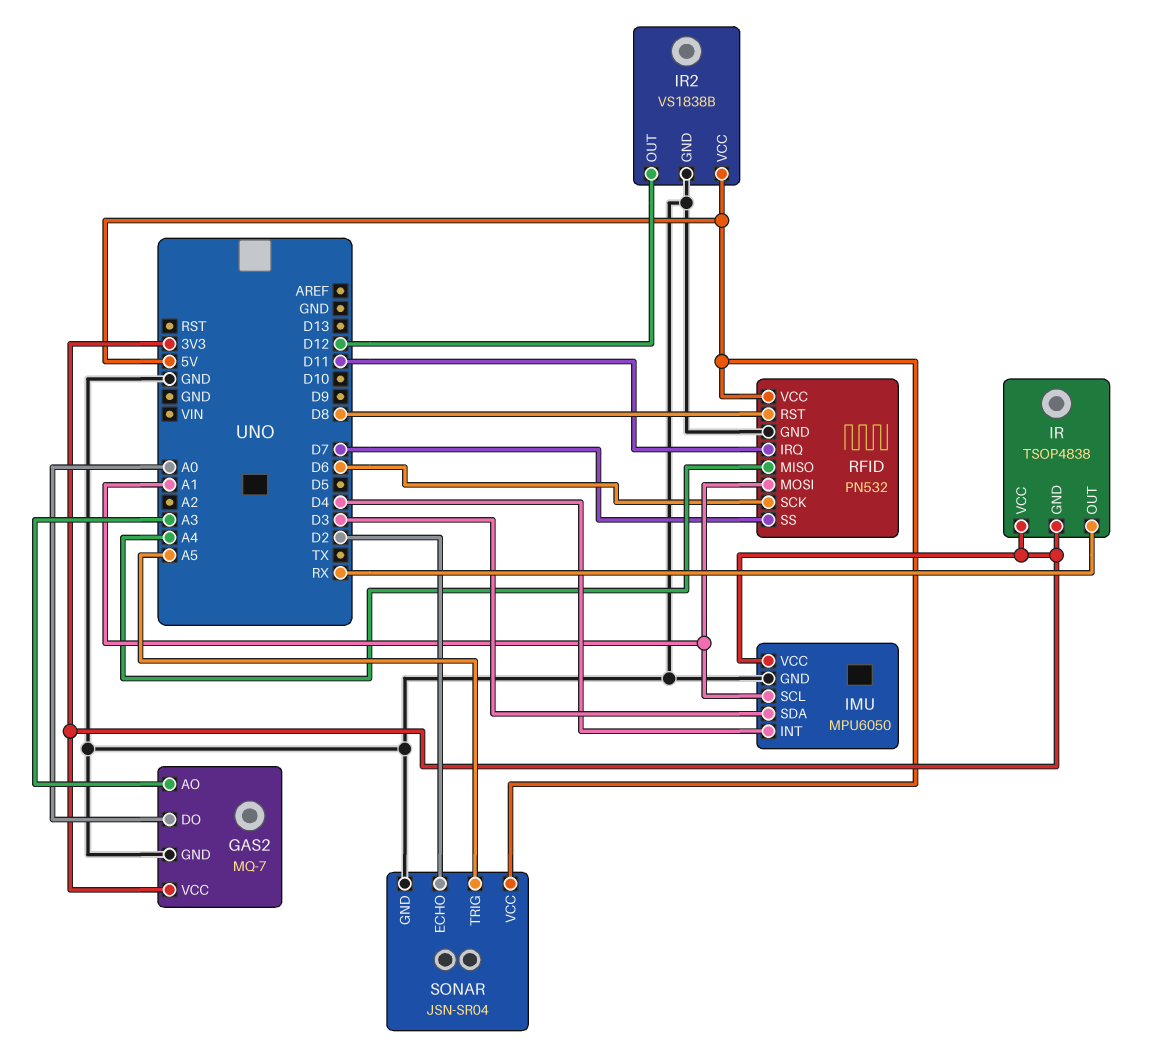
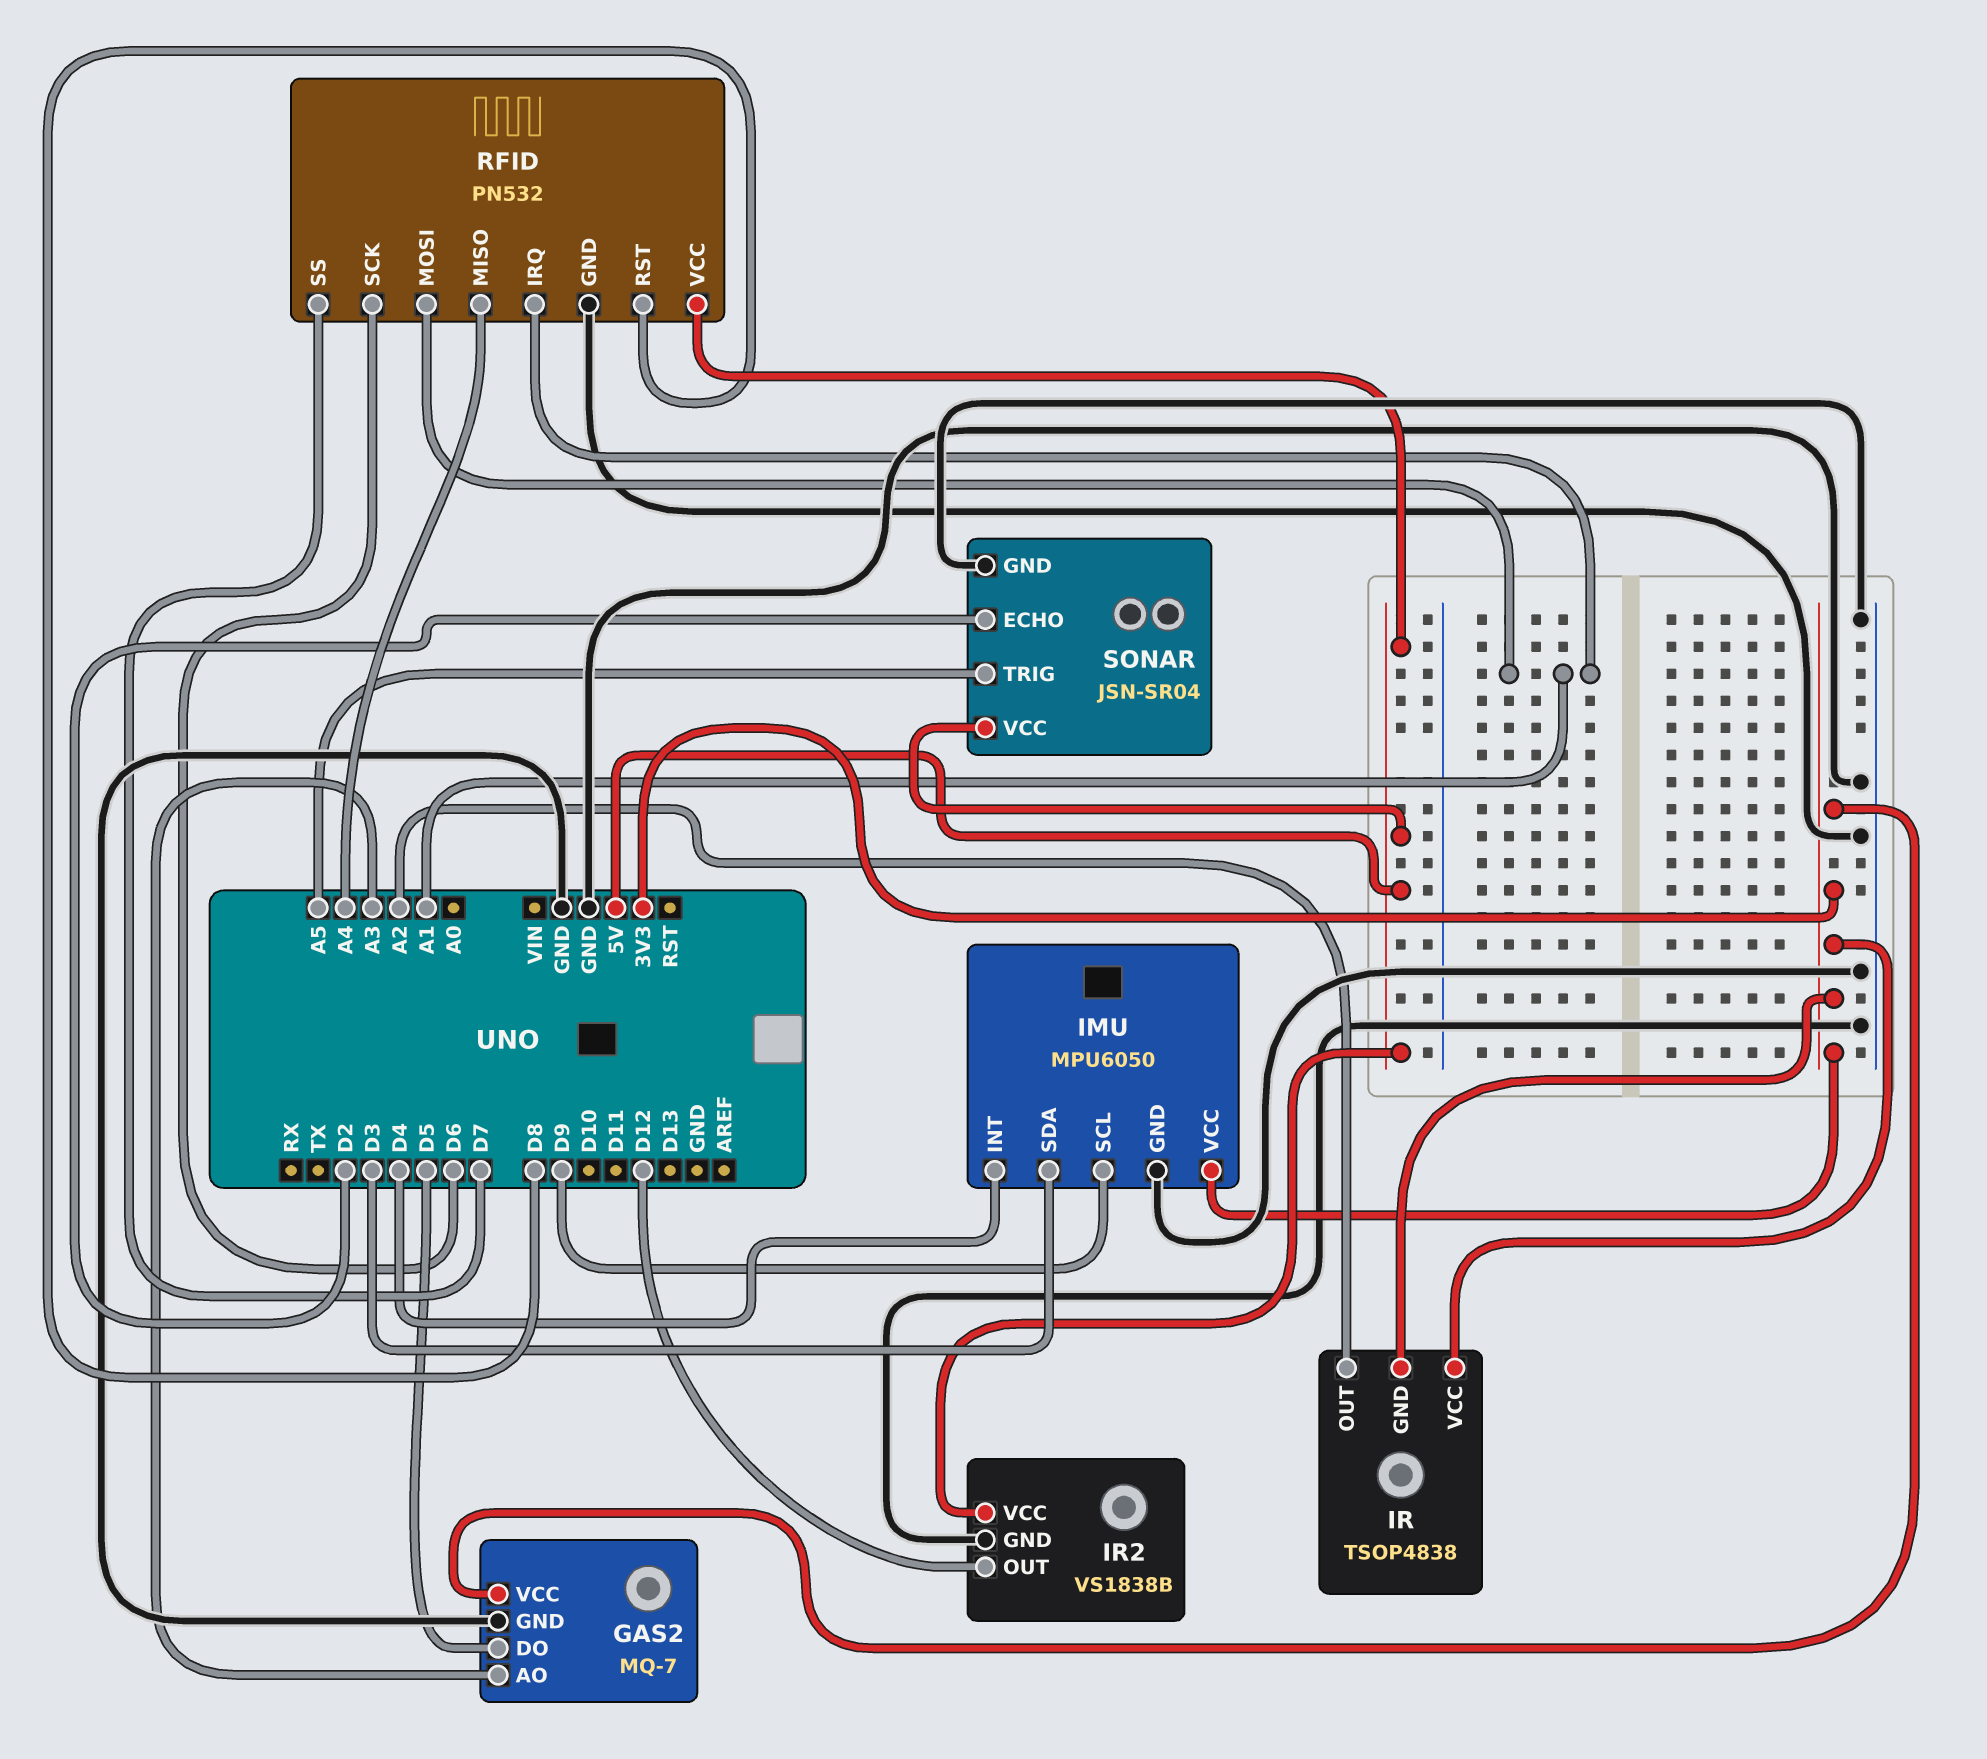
GAS2 pin DO: A0 -> D5
IMU pin SCL: A1 -> D9
IR pin OUT: RX -> A2
RFID pin IRQ: D11 -> A1

